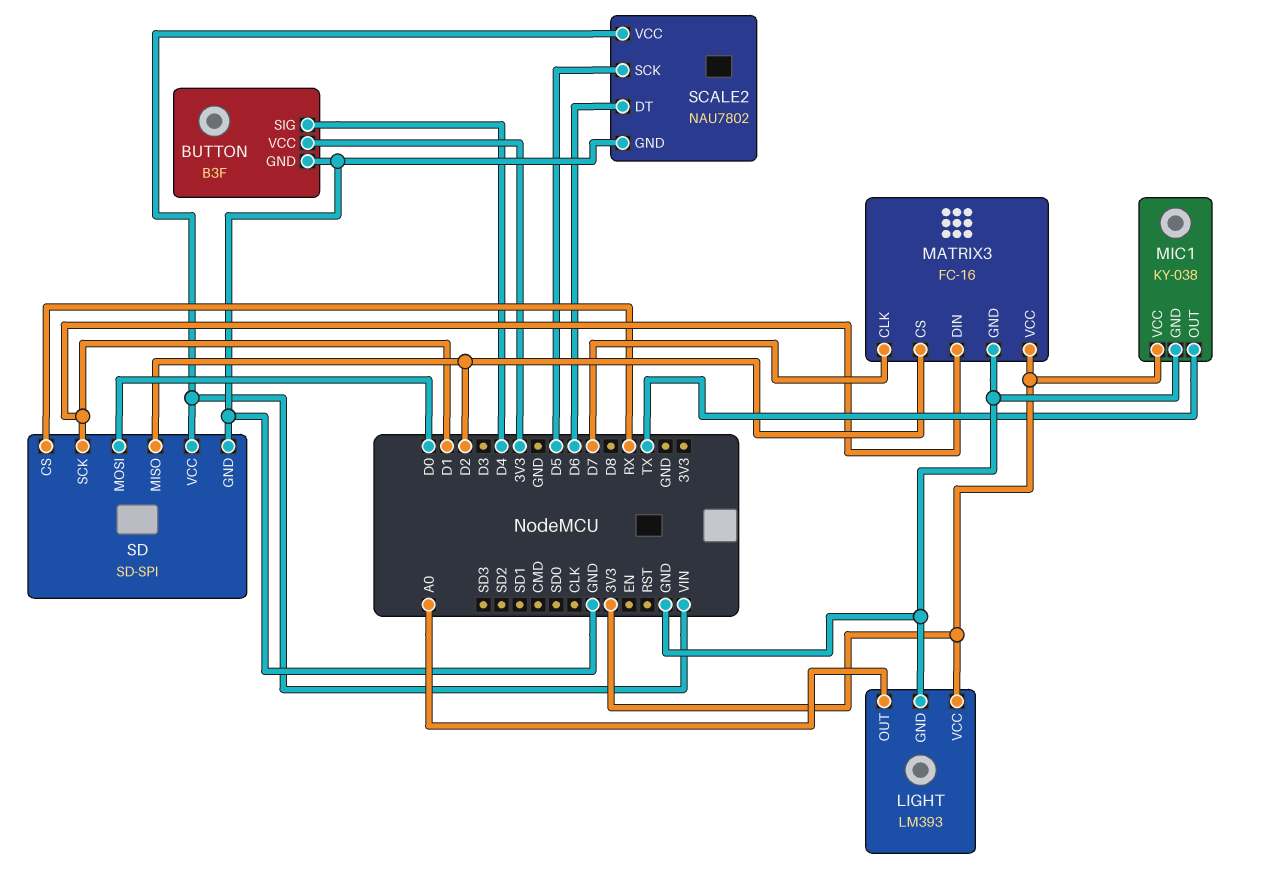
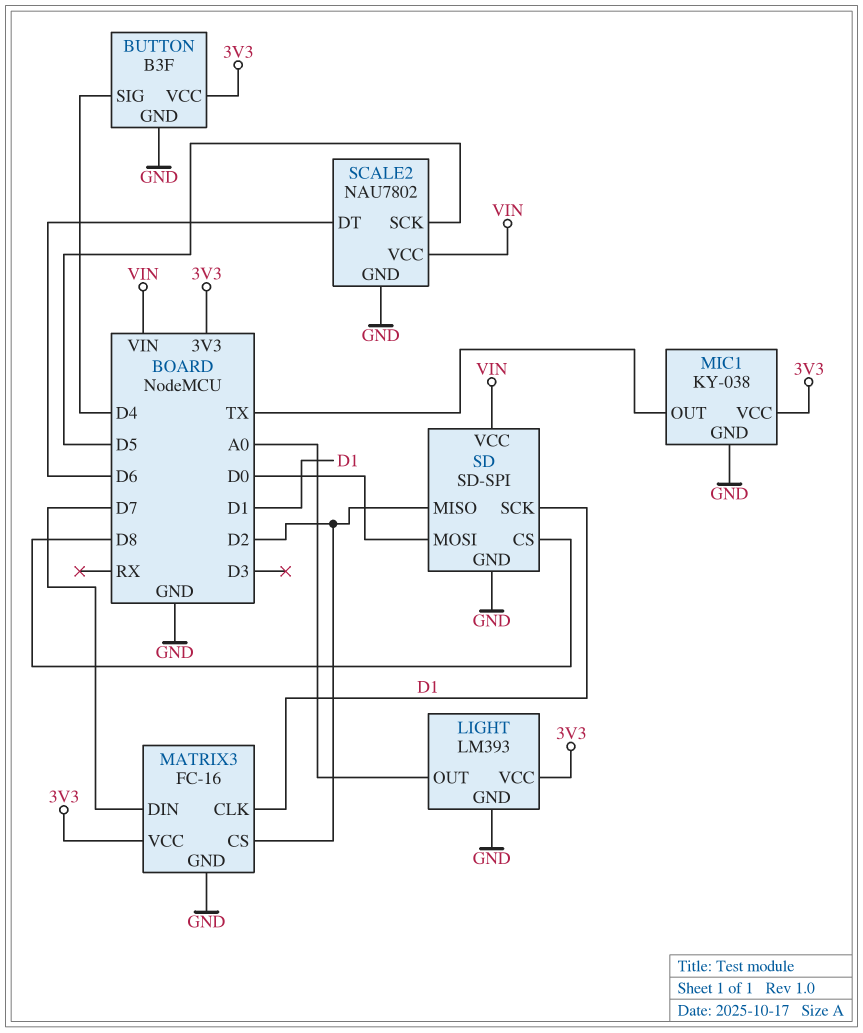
MATRIX3 pin CLK: D7 -> D1
MATRIX3 pin DIN: D1 -> D7
SD pin CS: RX -> D8

